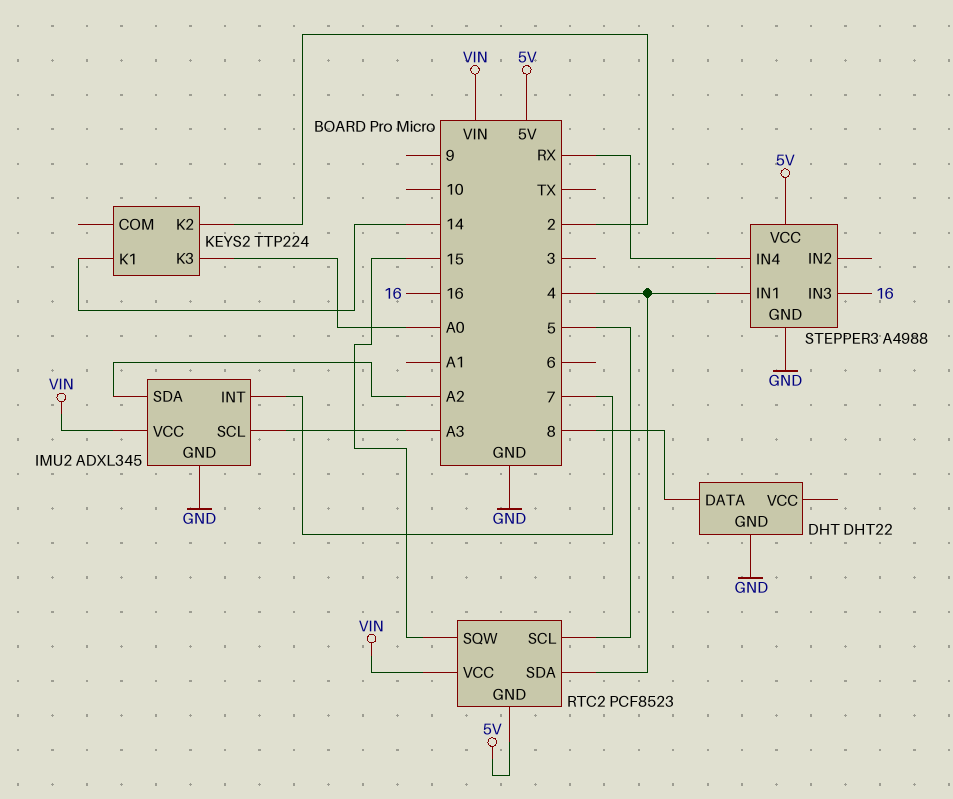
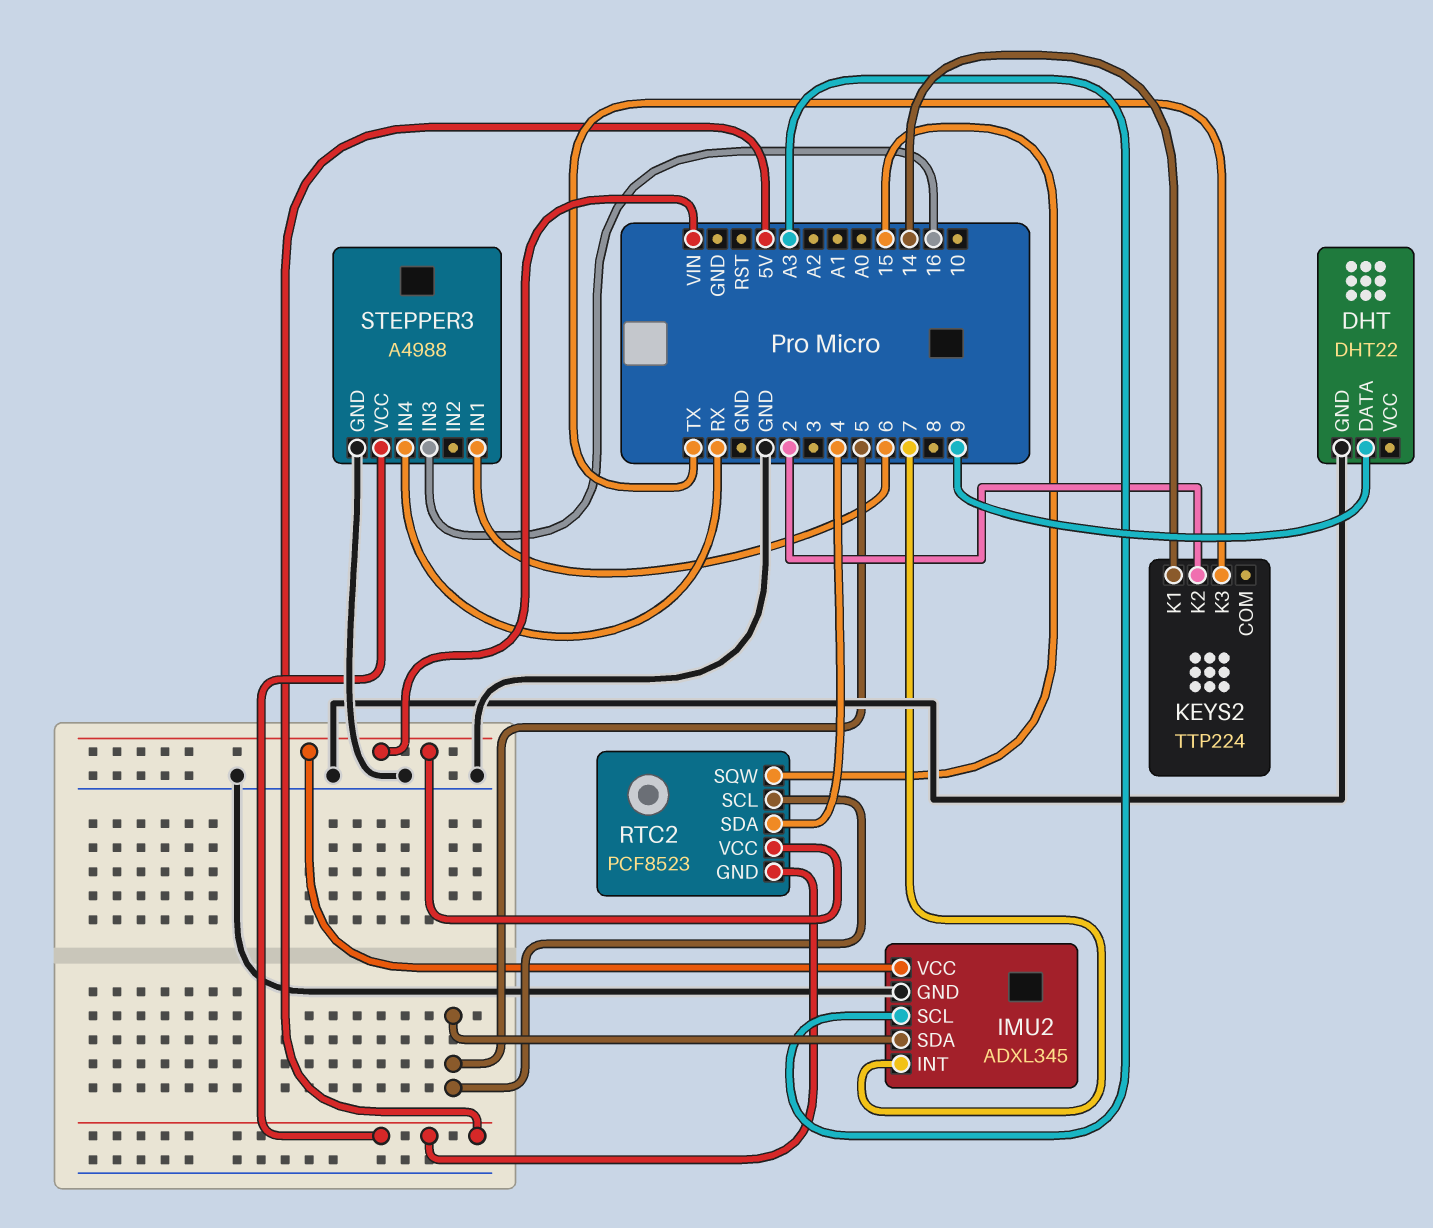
DHT pin DATA: 8 -> 9
IMU2 pin SDA: A2 -> 5
KEYS2 pin K3: A0 -> TX
STEPPER3 pin IN1: 4 -> 6

